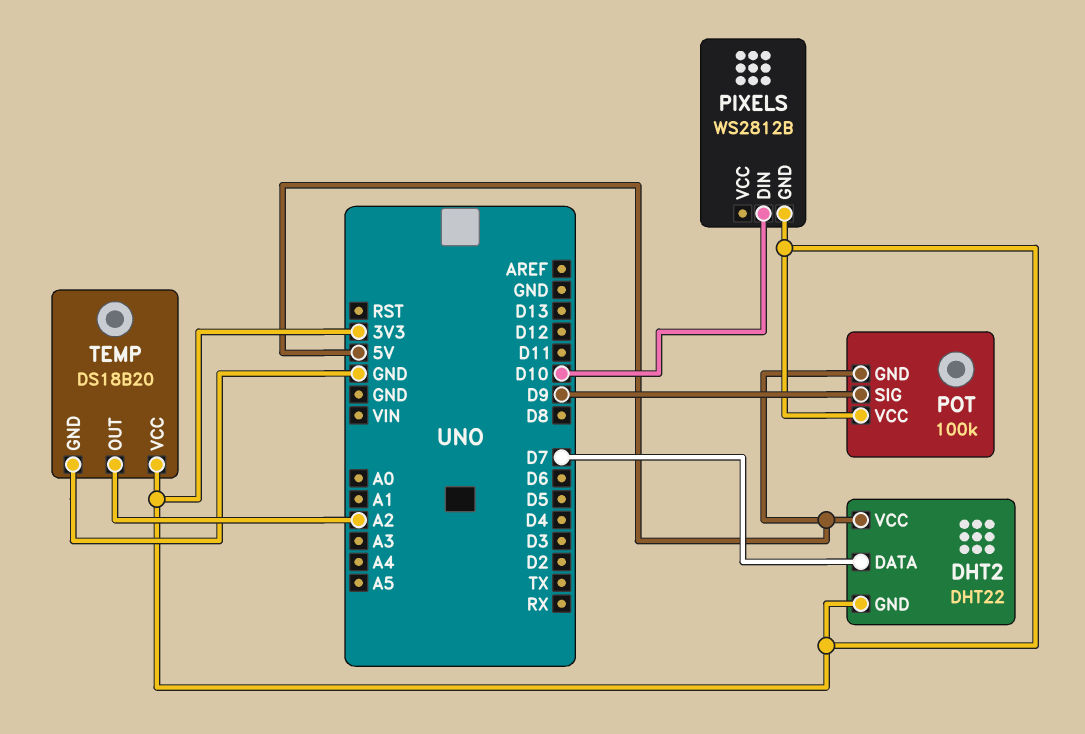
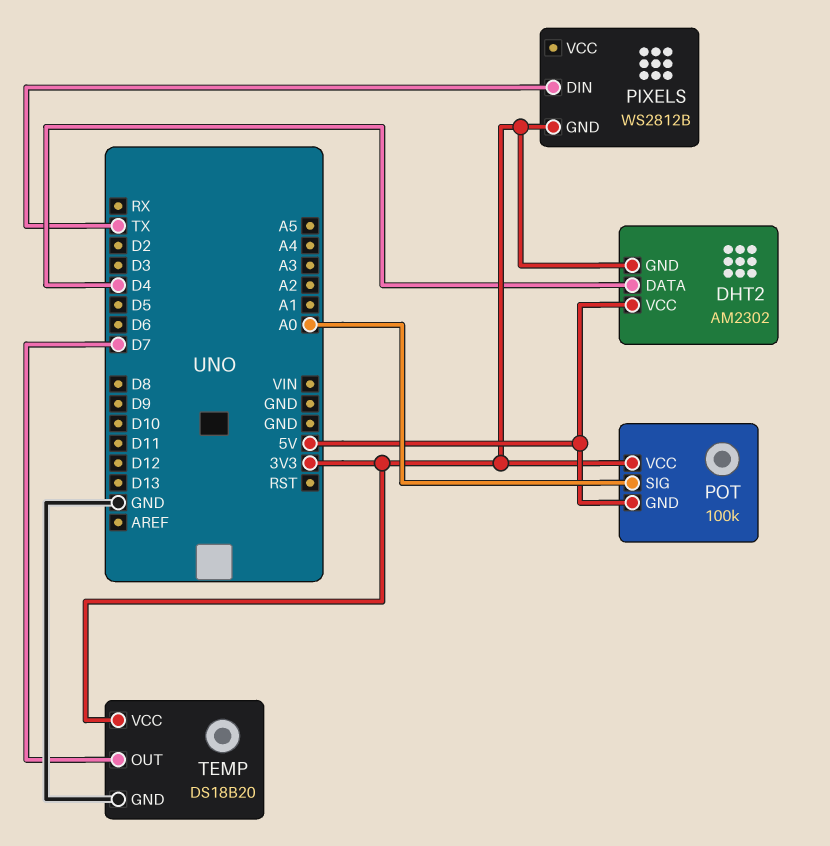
DHT2: DHT22 -> AM2302
DHT2 pin DATA: D7 -> D4
PIXELS pin DIN: D10 -> TX
POT pin SIG: D9 -> A0
TEMP pin OUT: A2 -> D7

